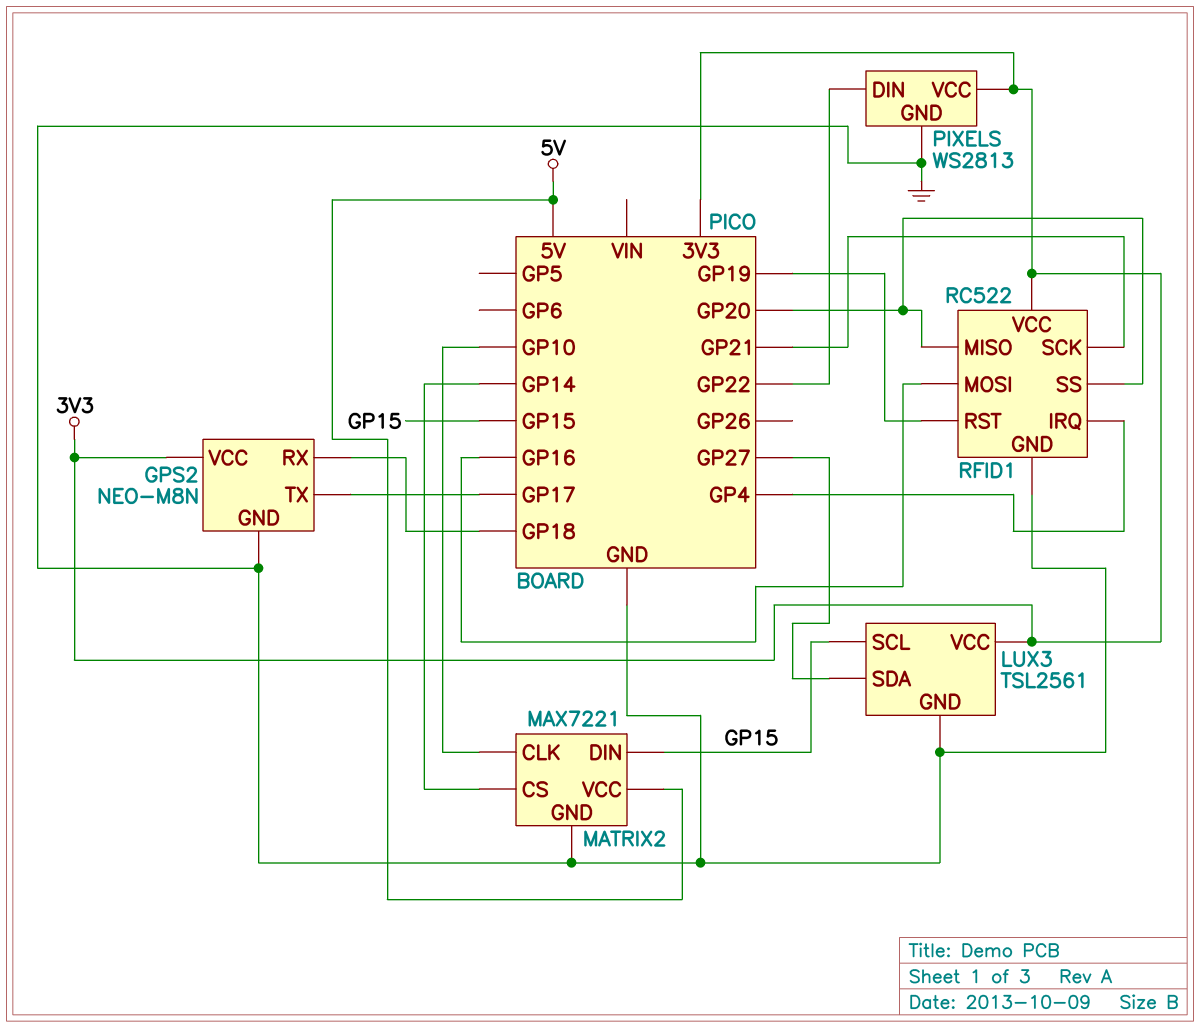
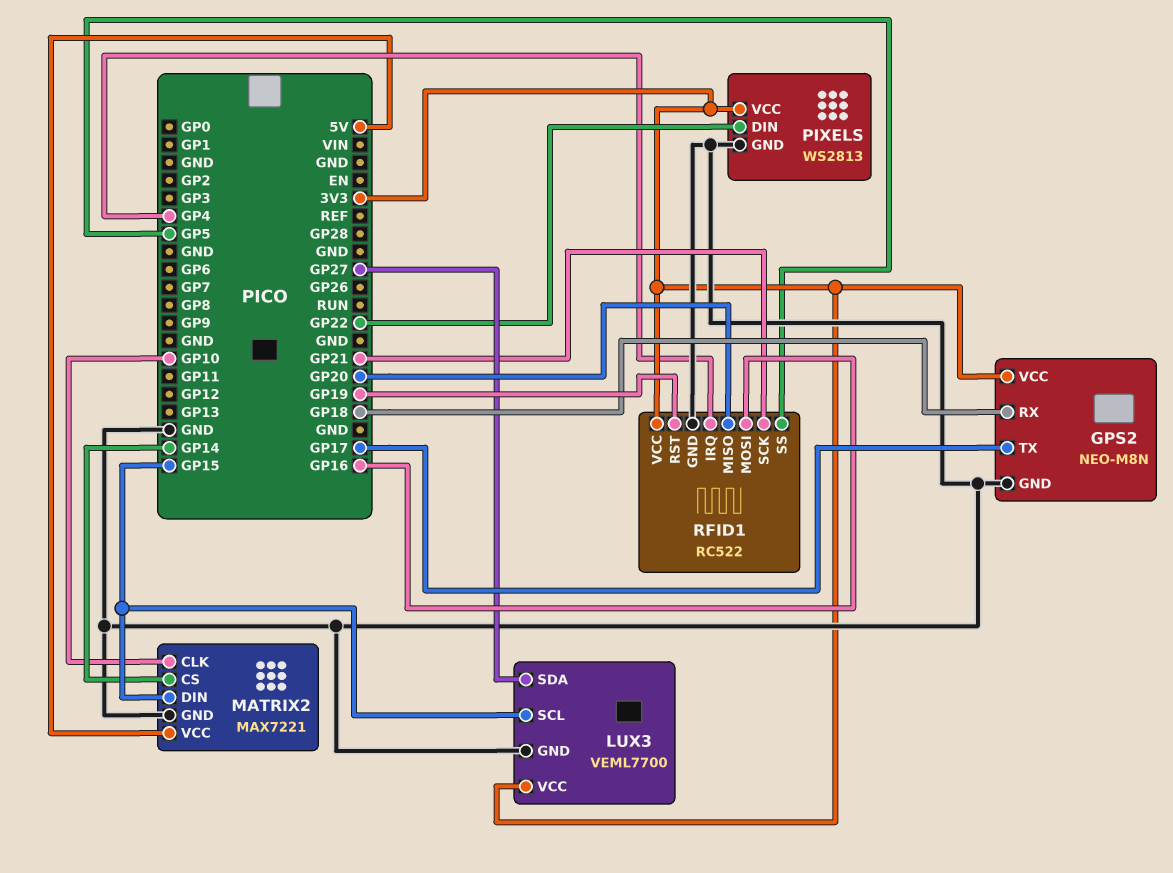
LUX3: TSL2561 -> VEML7700
RFID1 pin SS: GP20 -> GP5

